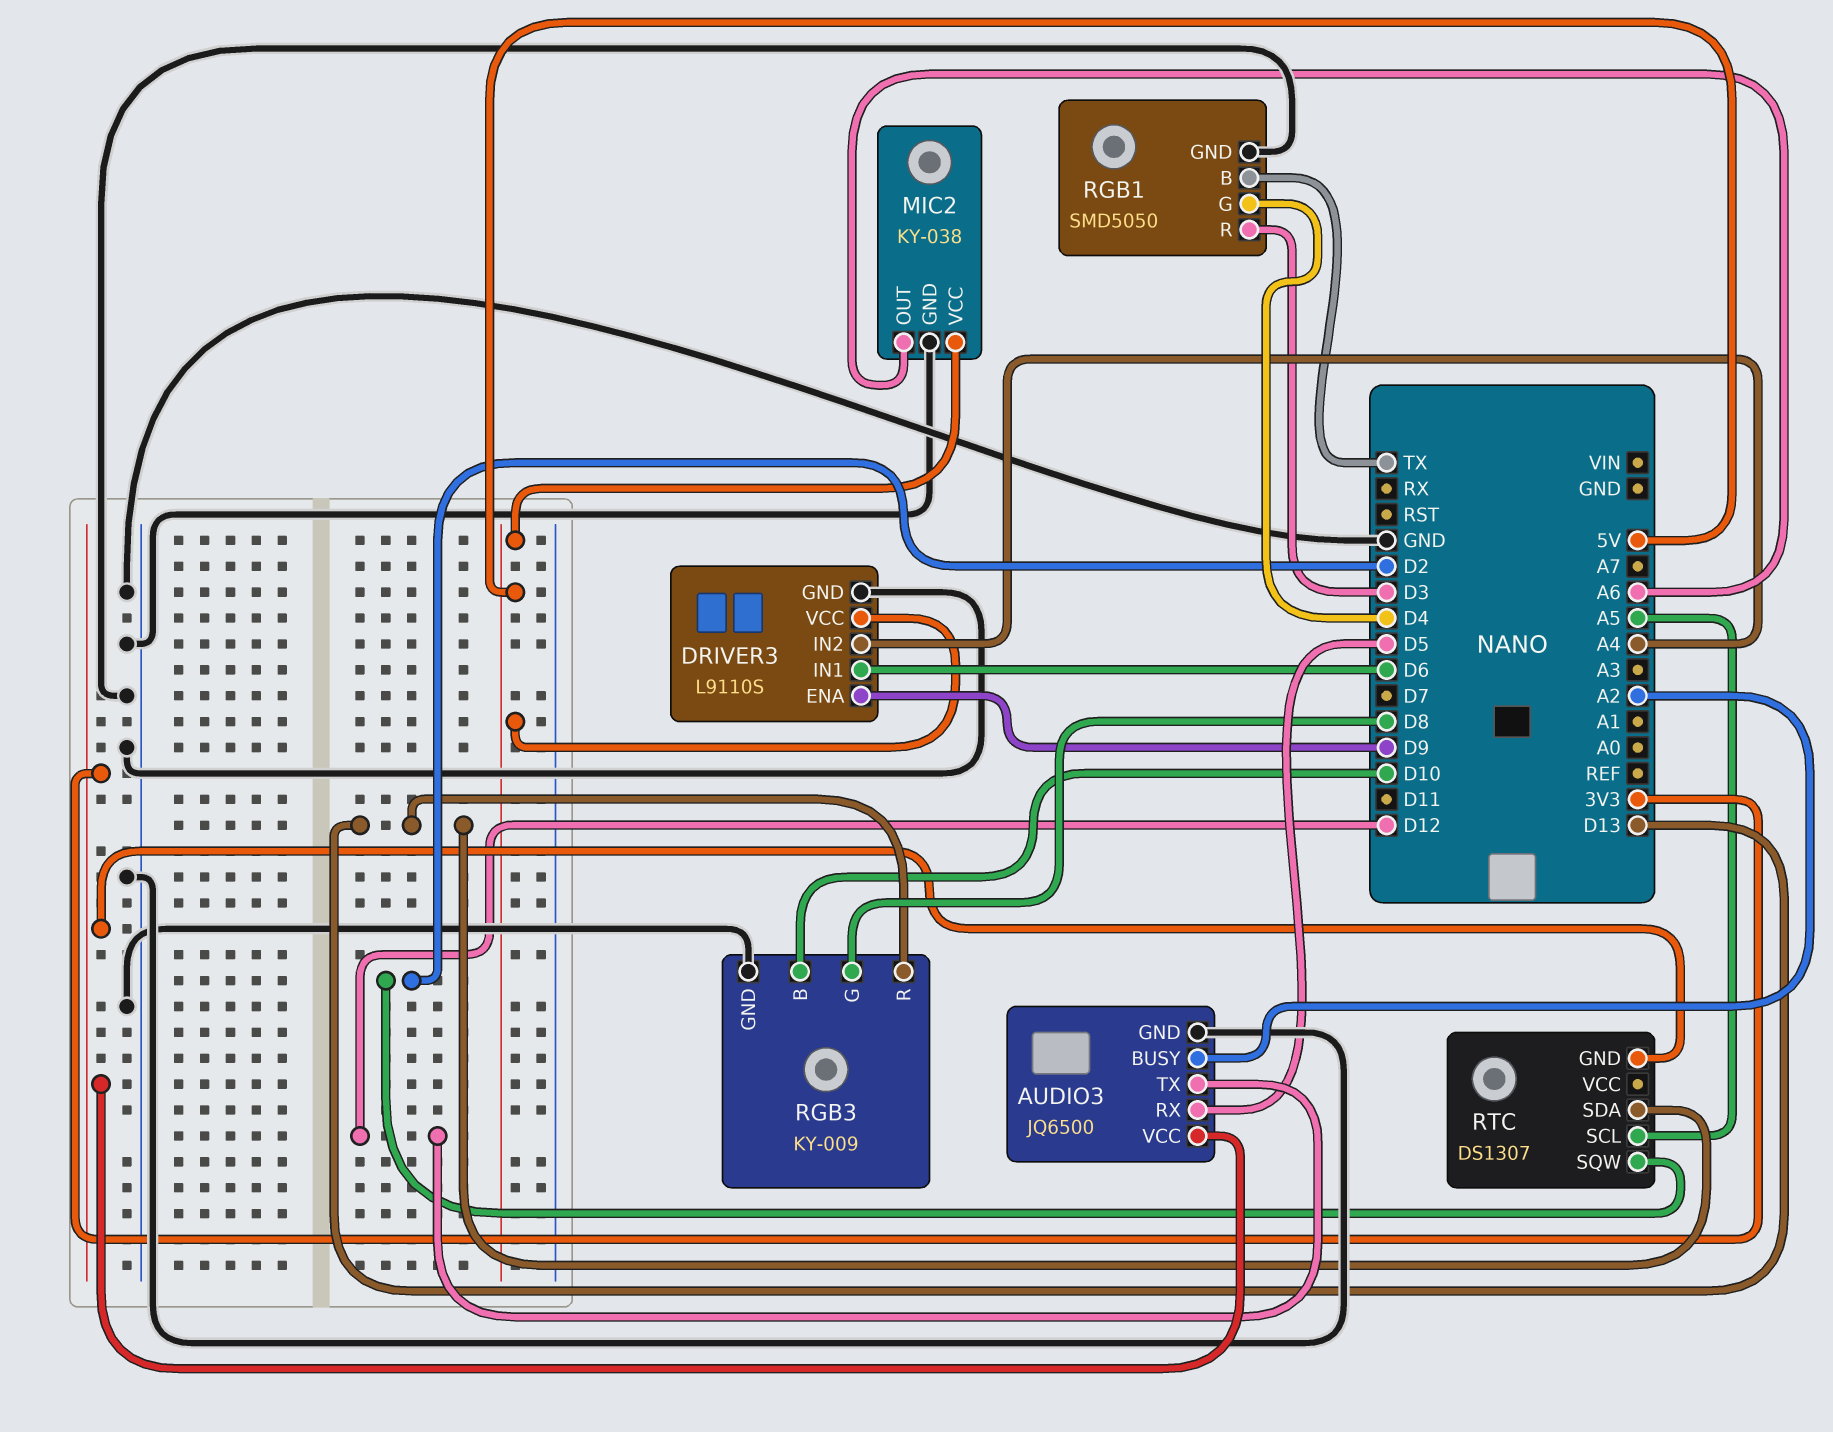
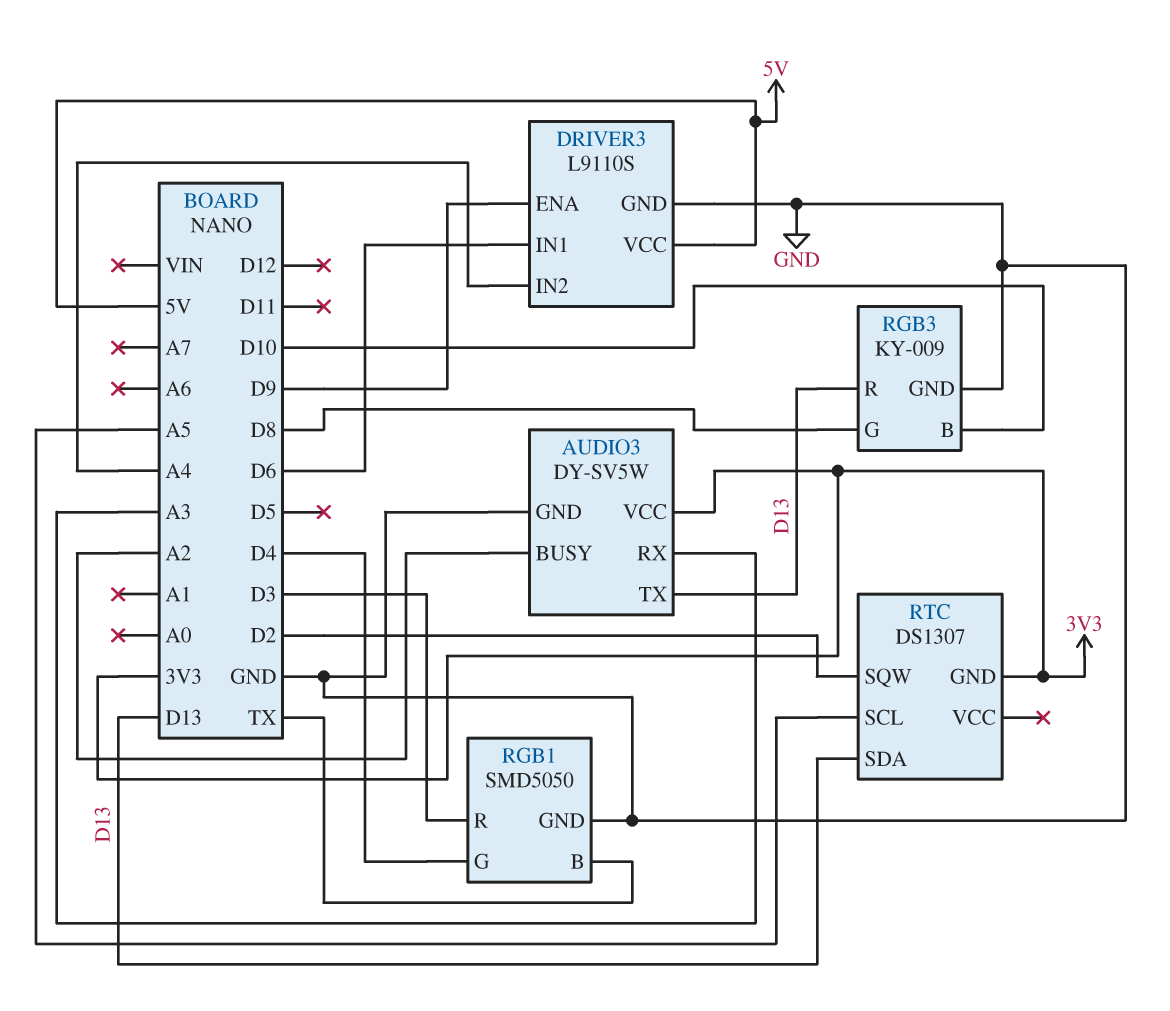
AUDIO3: JQ6500 -> DY-SV5W
AUDIO3 pin RX: D5 -> A3
AUDIO3 pin TX: D12 -> D13
MIC2: KY-038 -> none
MIC2 pin GND: GND -> none
MIC2 pin OUT: A6 -> none
MIC2 pin VCC: 5V -> none

